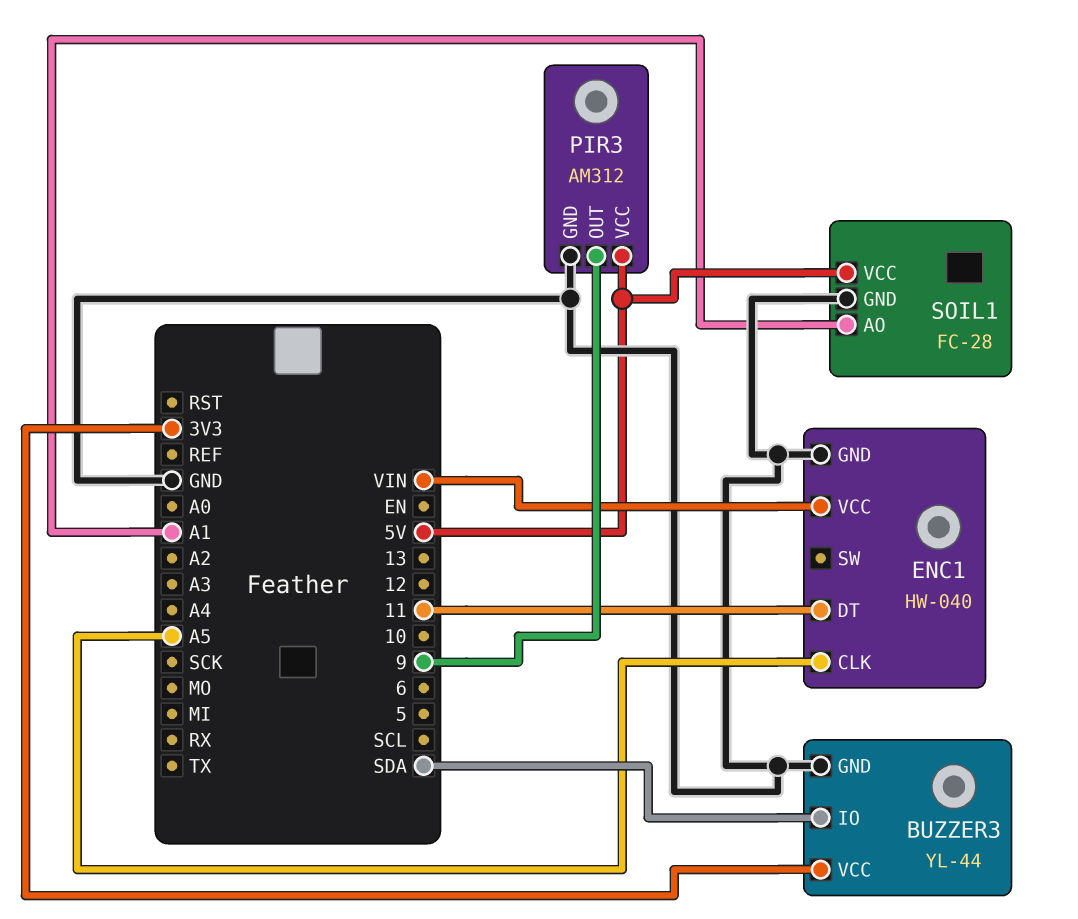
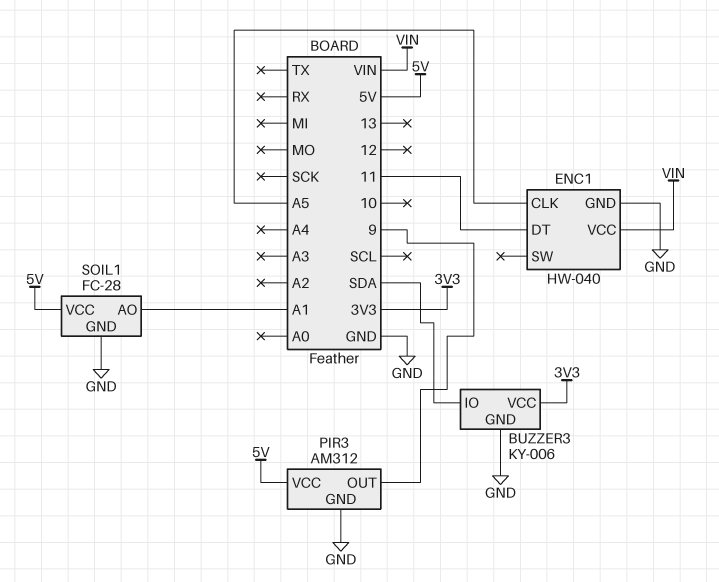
BUZZER3: YL-44 -> KY-006

